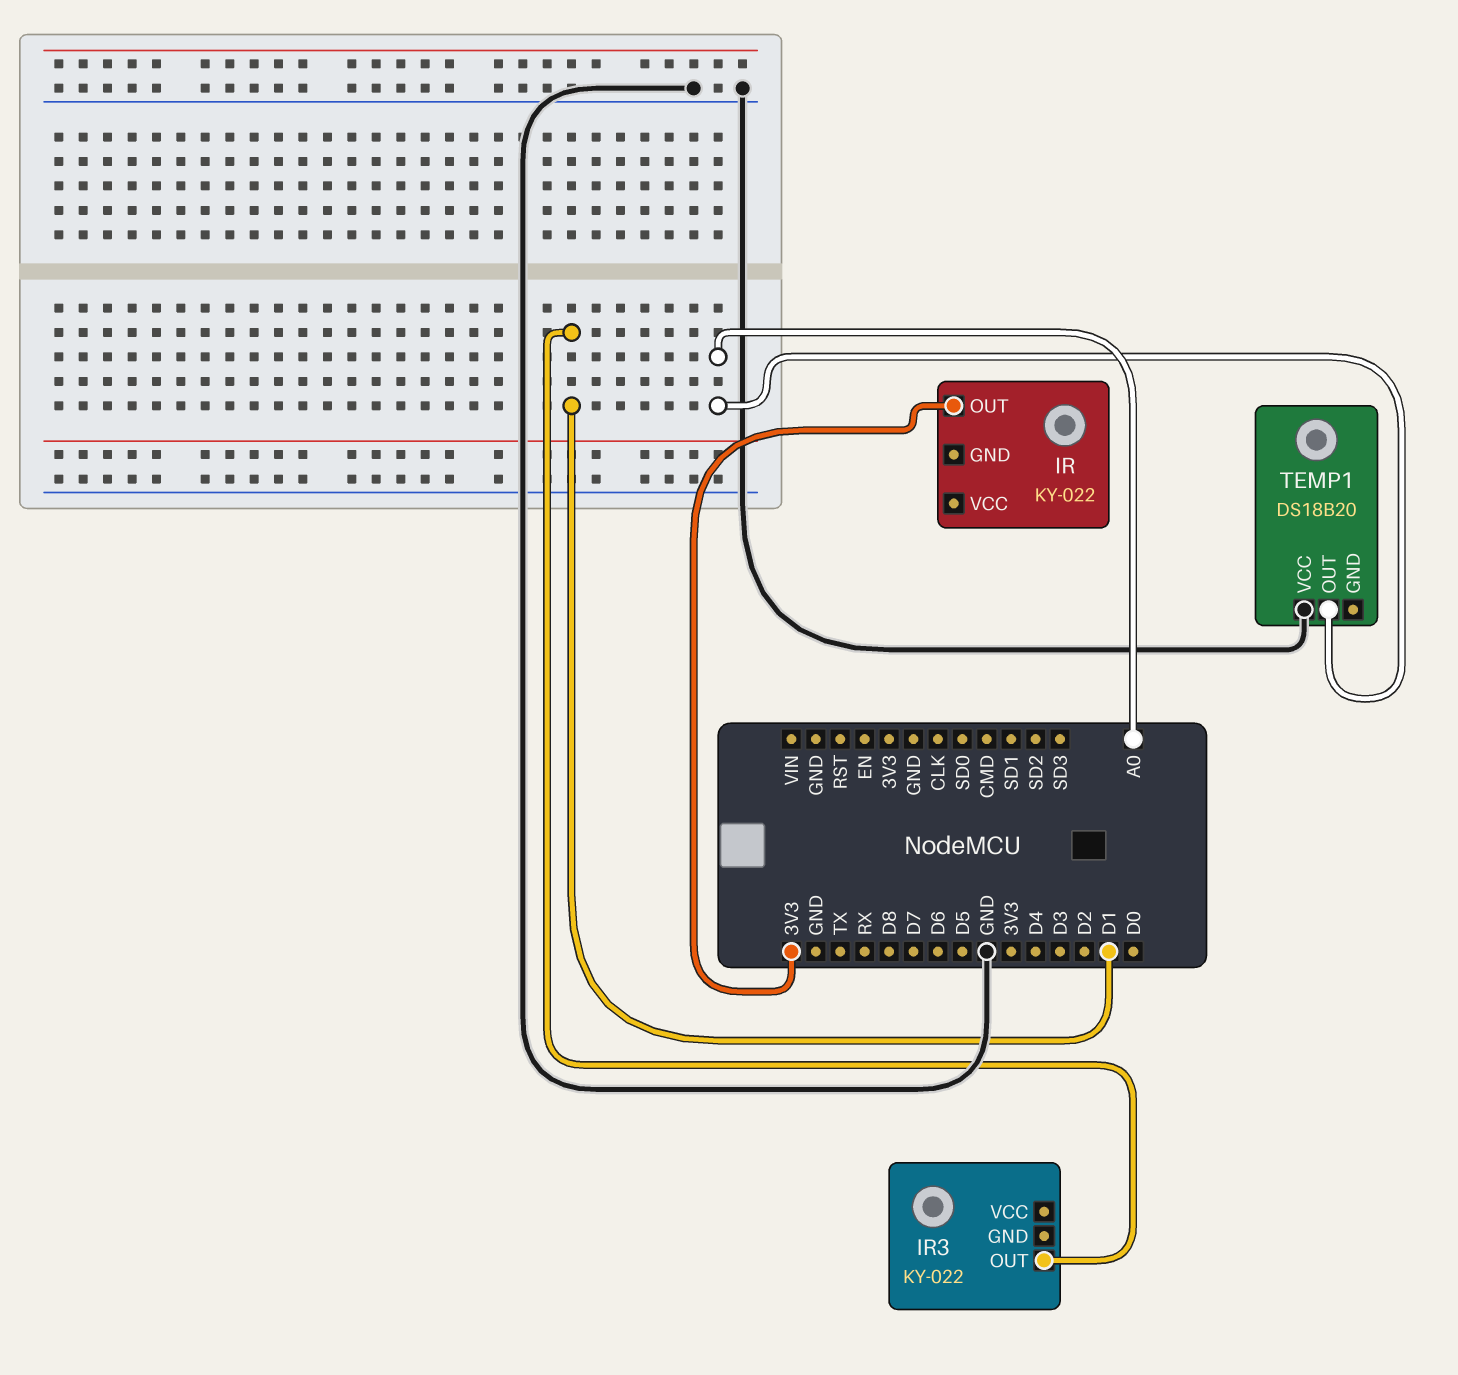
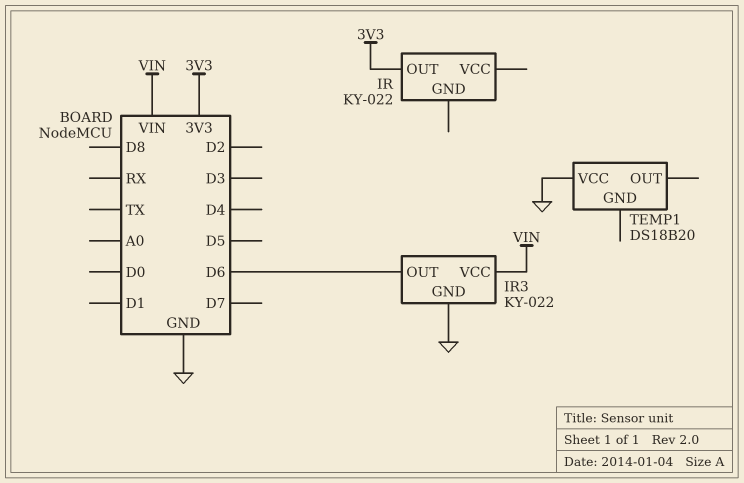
IR3 pin GND: none -> GND
IR3 pin OUT: D1 -> D6
IR3 pin VCC: none -> VIN
TEMP1 pin OUT: A0 -> none

